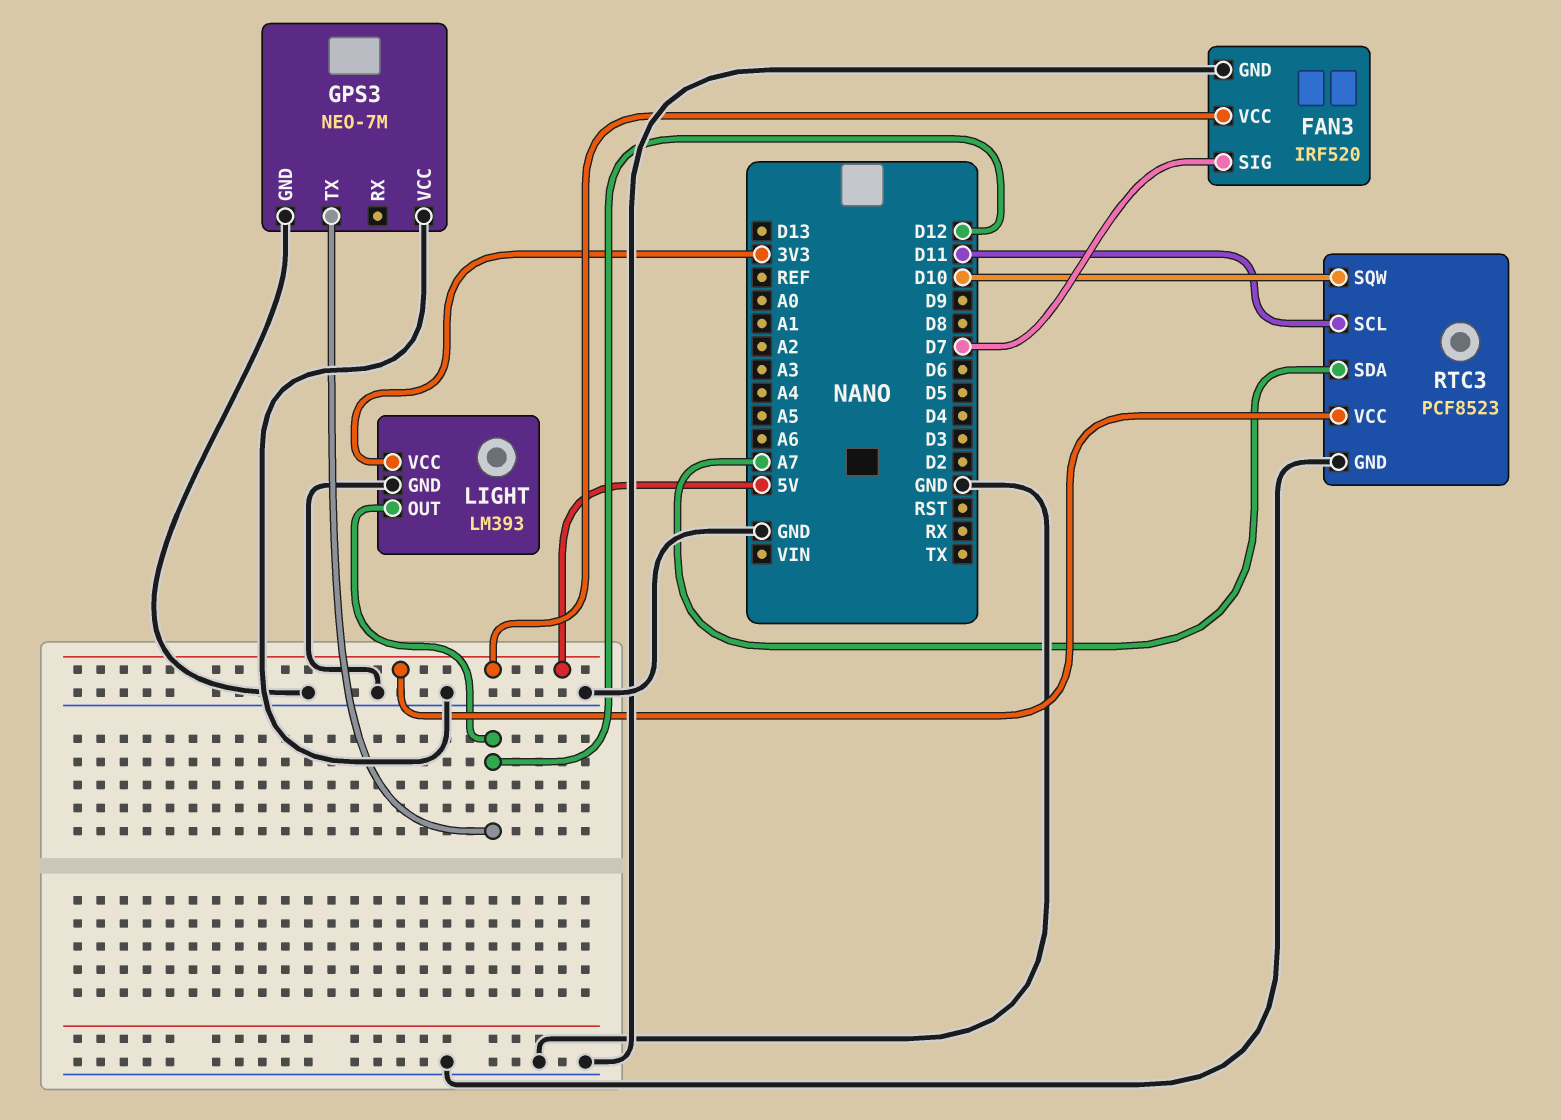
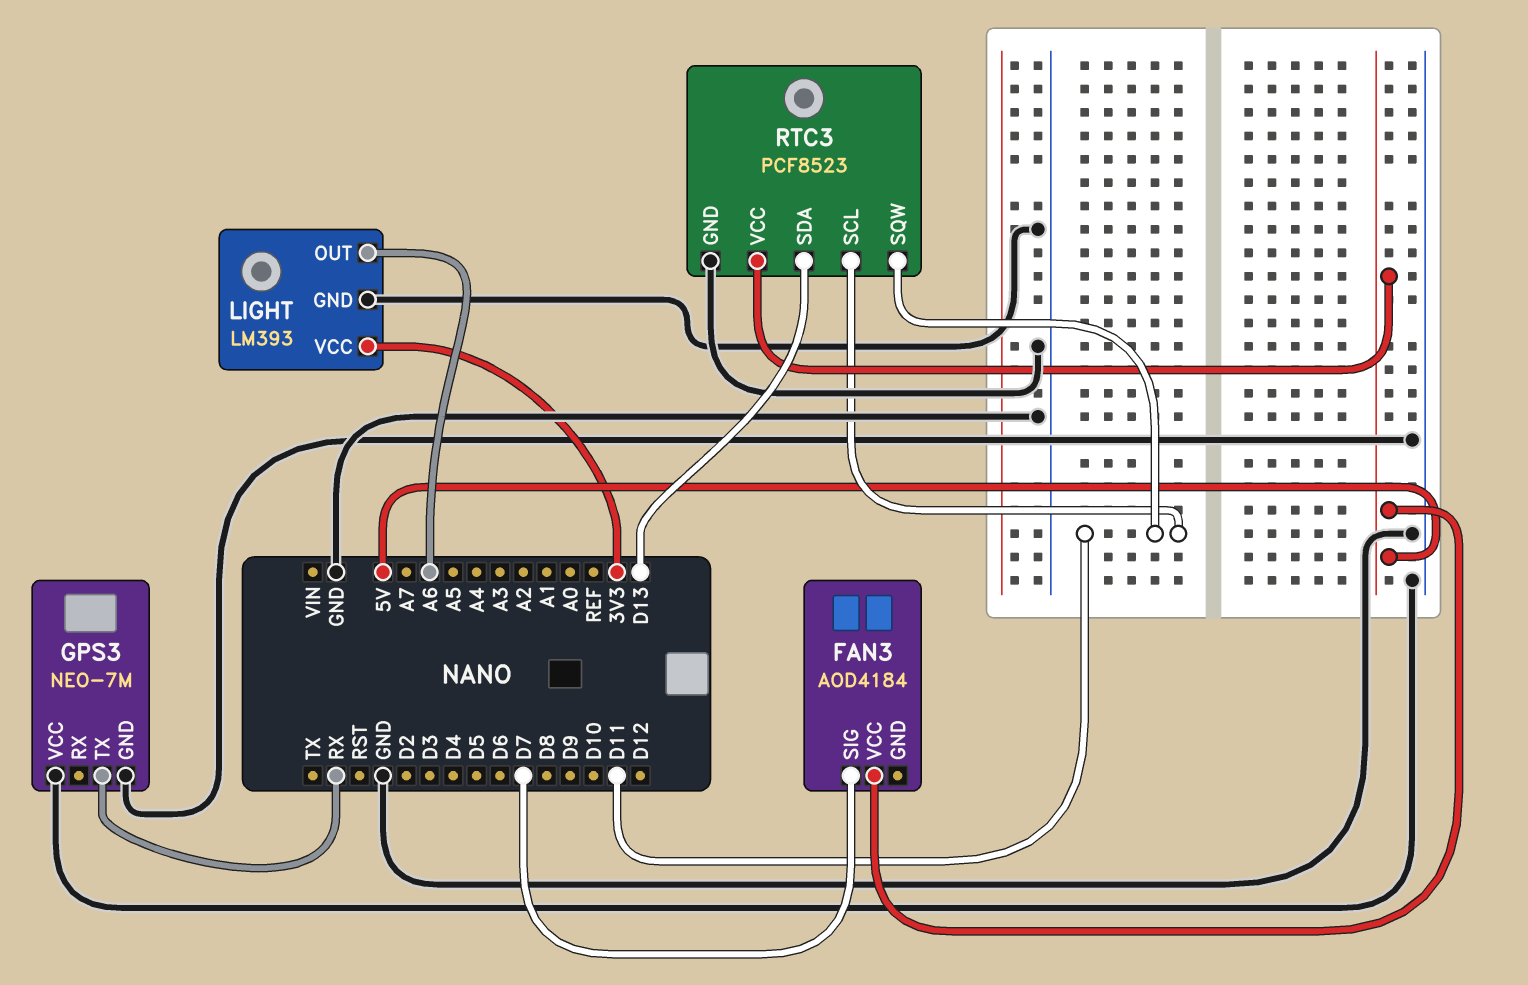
FAN3: IRF520 -> AOD4184
FAN3 pin GND: GND -> none
GPS3 pin TX: D12 -> RX
LIGHT pin OUT: D12 -> A6
RTC3 pin SDA: A7 -> D13
RTC3 pin SQW: D10 -> D11

